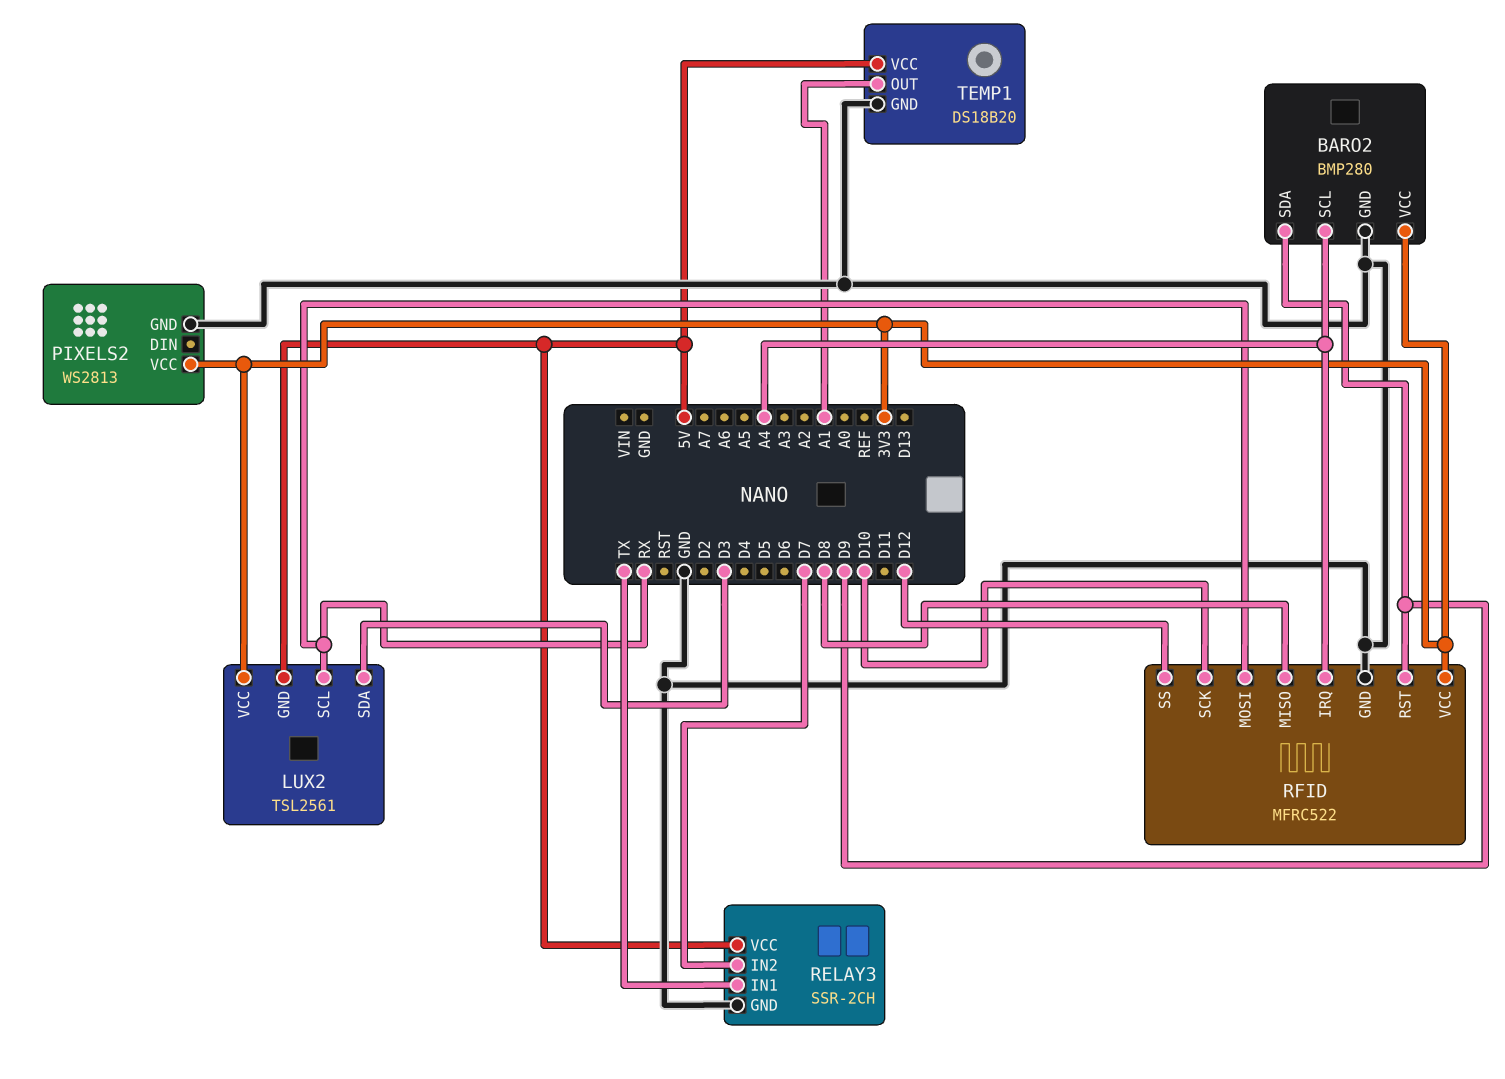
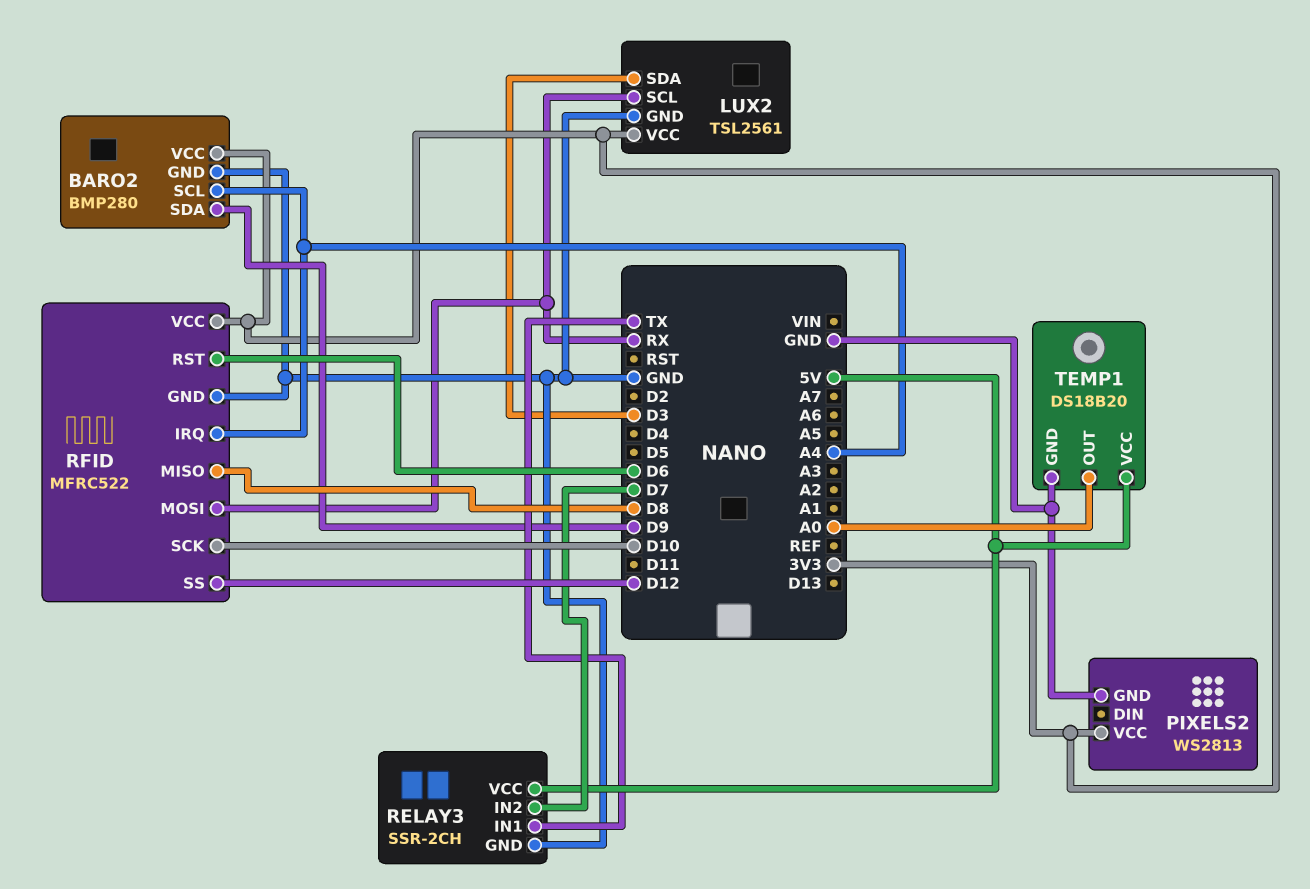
LUX2 pin GND: 5V -> GND
RFID pin RST: D9 -> D6
TEMP1 pin OUT: A1 -> A0

